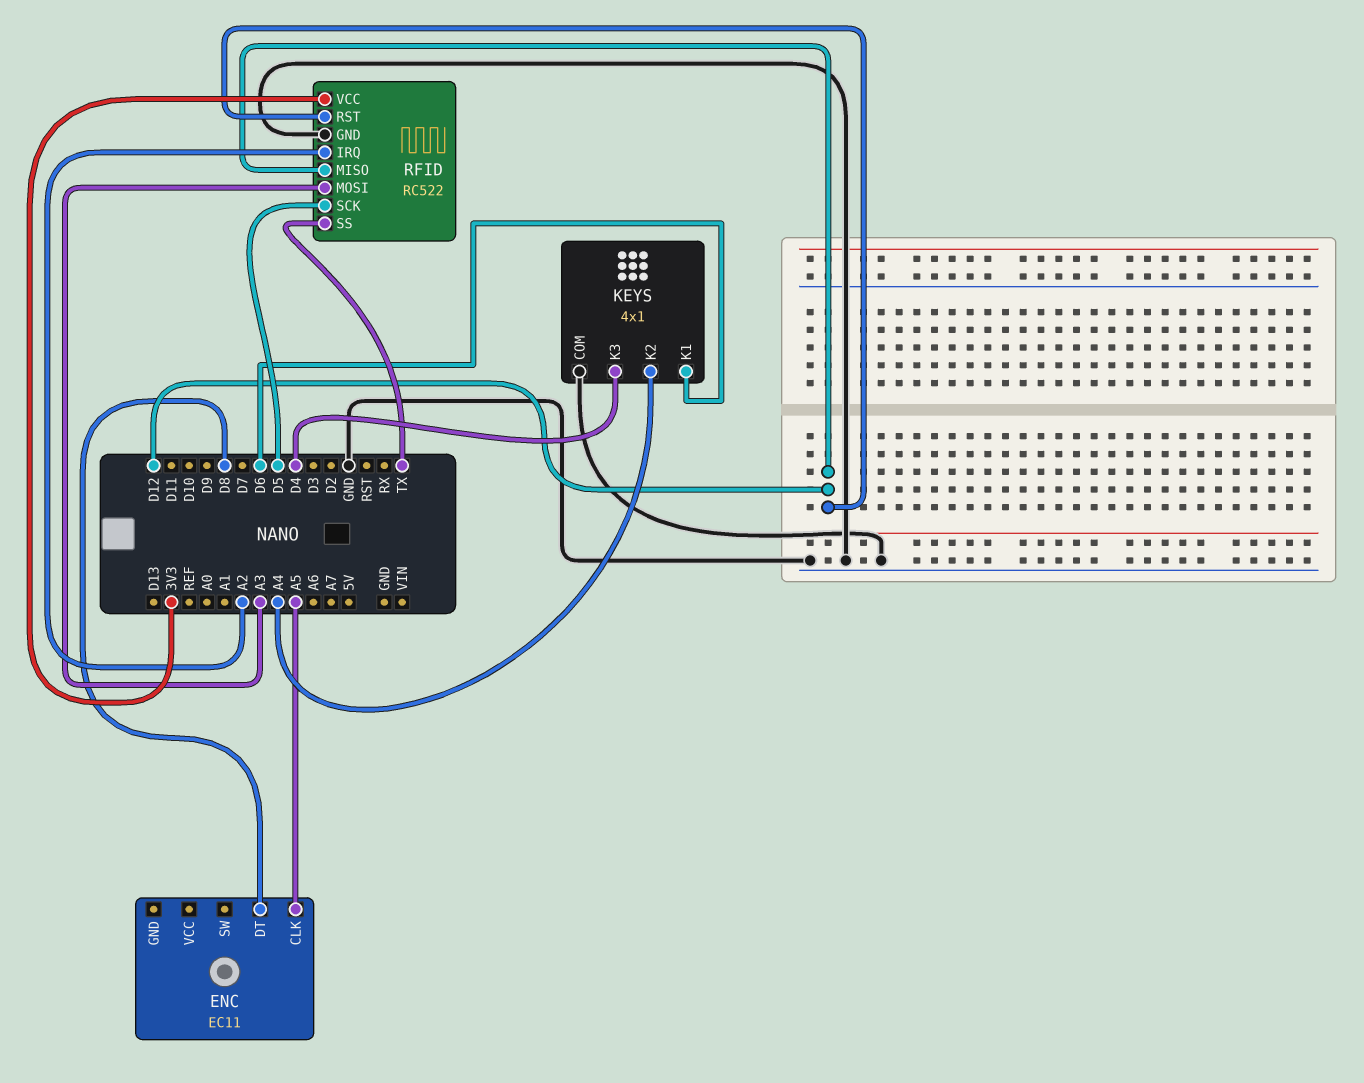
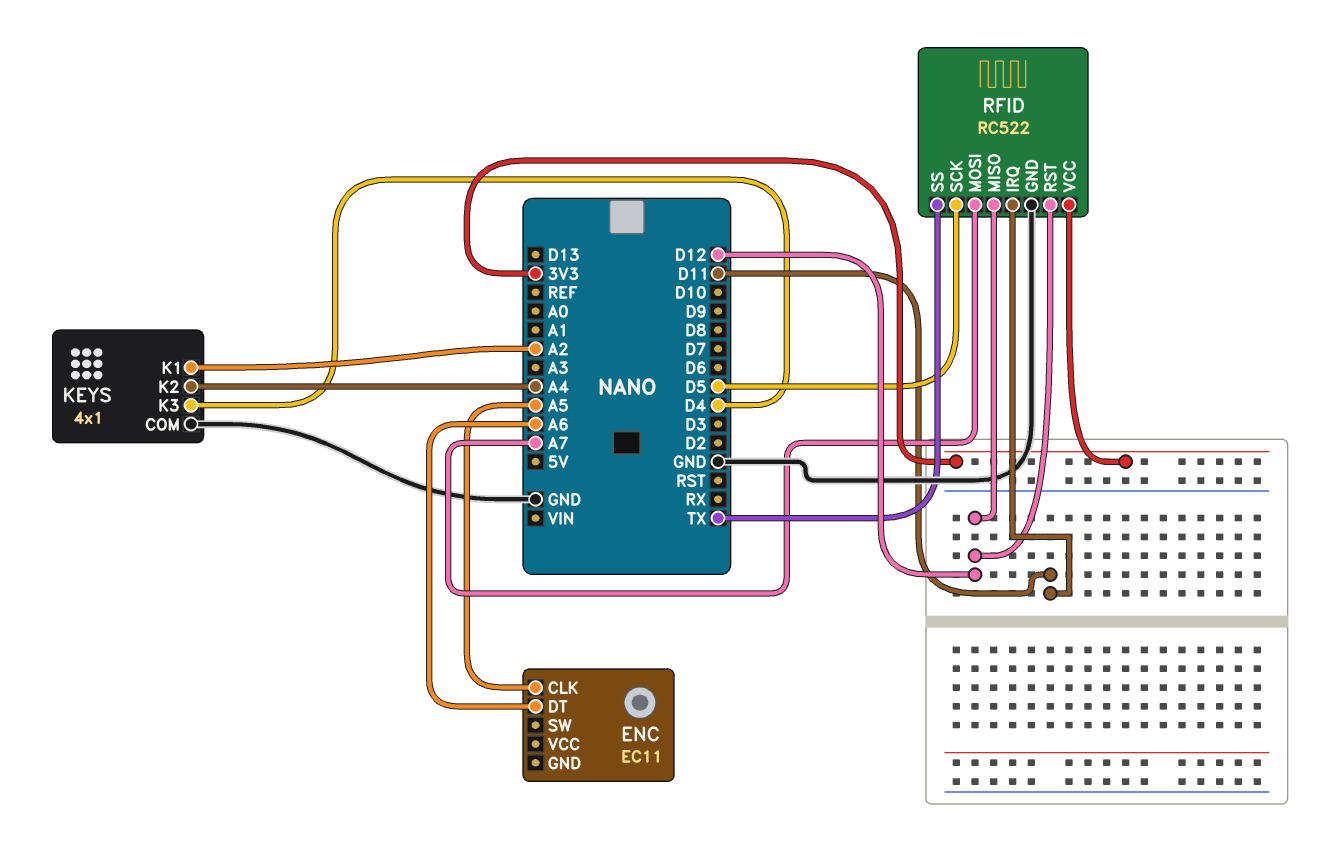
ENC pin DT: D8 -> A6
KEYS pin K1: D6 -> A2
RFID pin IRQ: A2 -> D11
RFID pin MOSI: A3 -> A7

